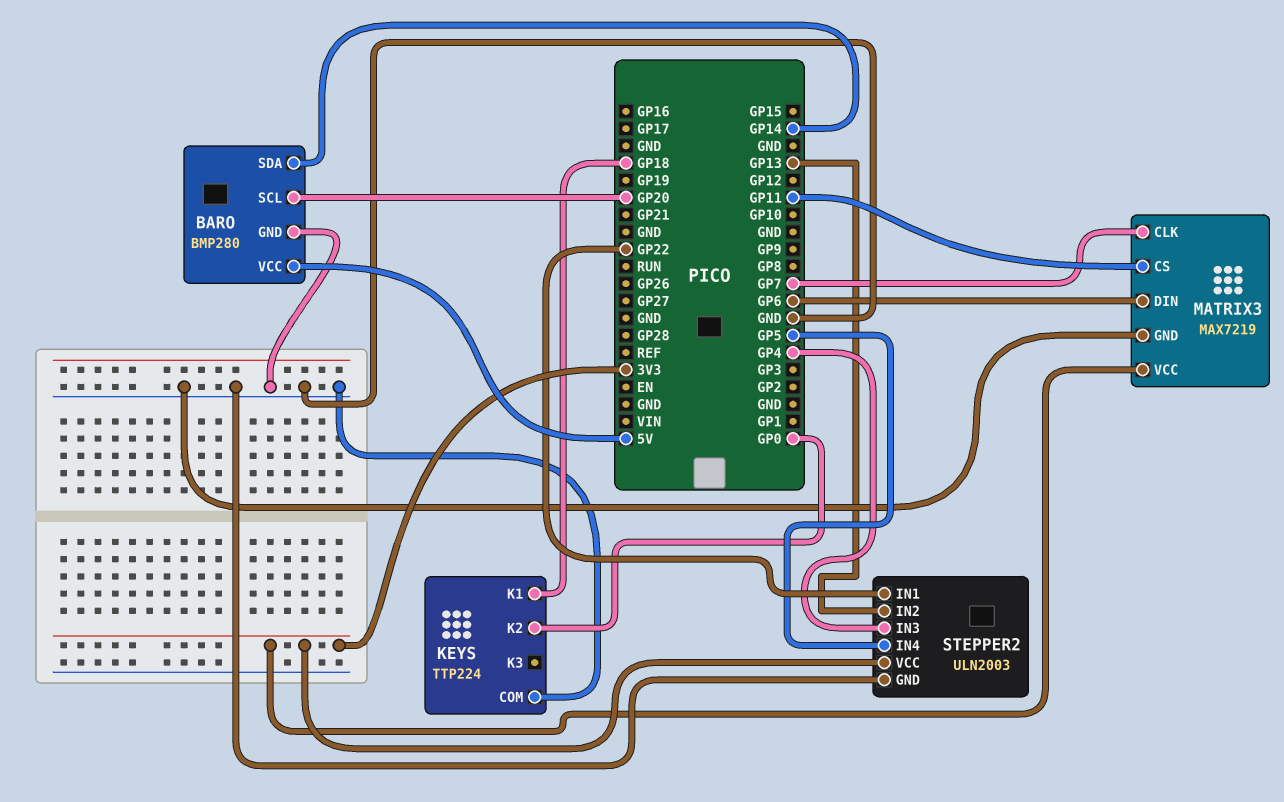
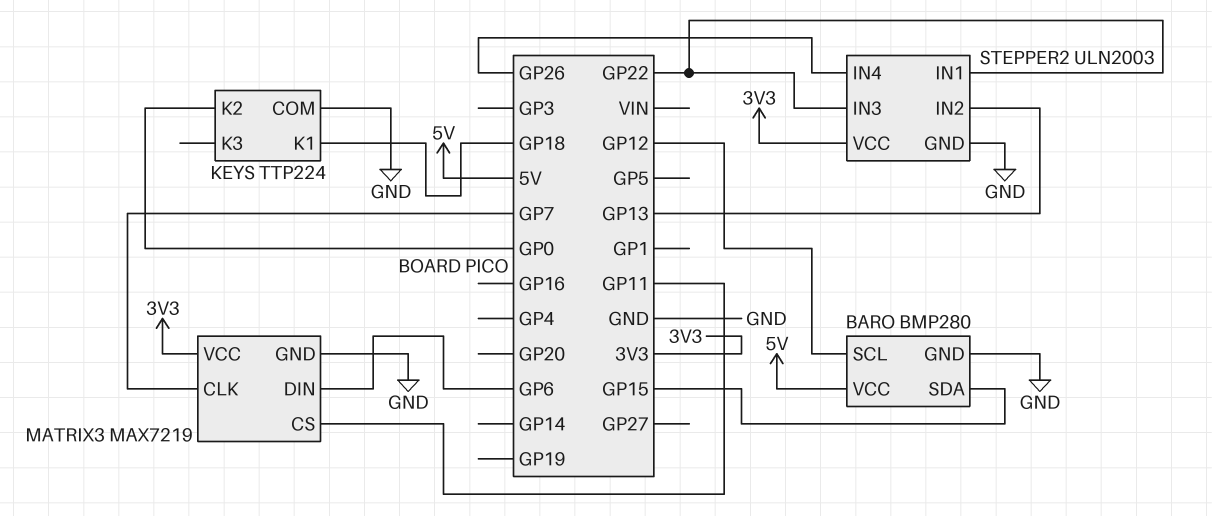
BARO pin SCL: GP20 -> GP12
BARO pin SDA: GP14 -> GP15
STEPPER2 pin IN3: GP4 -> GP22
STEPPER2 pin IN4: GP5 -> GP26

